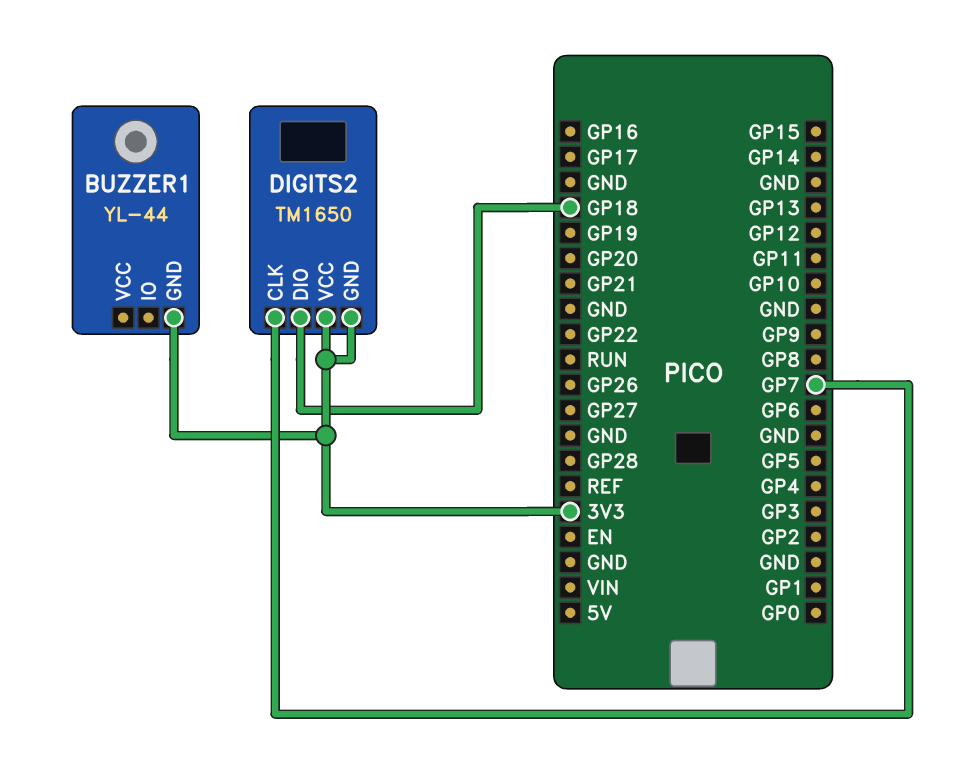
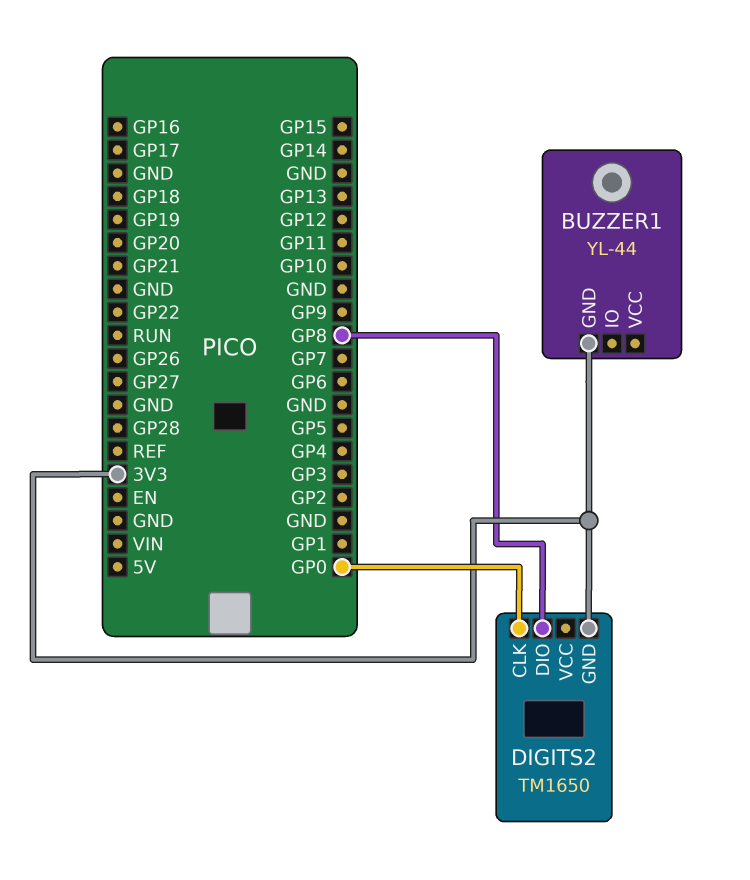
DIGITS2 pin CLK: GP7 -> GP0
DIGITS2 pin DIO: GP18 -> GP8
DIGITS2 pin VCC: 3V3 -> none

